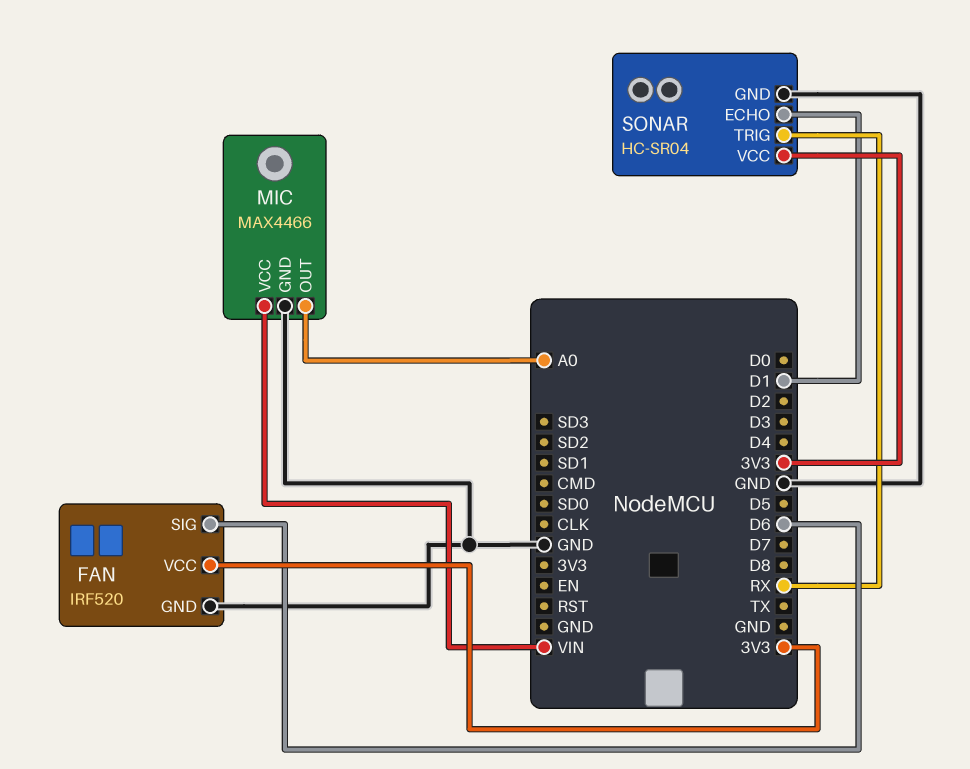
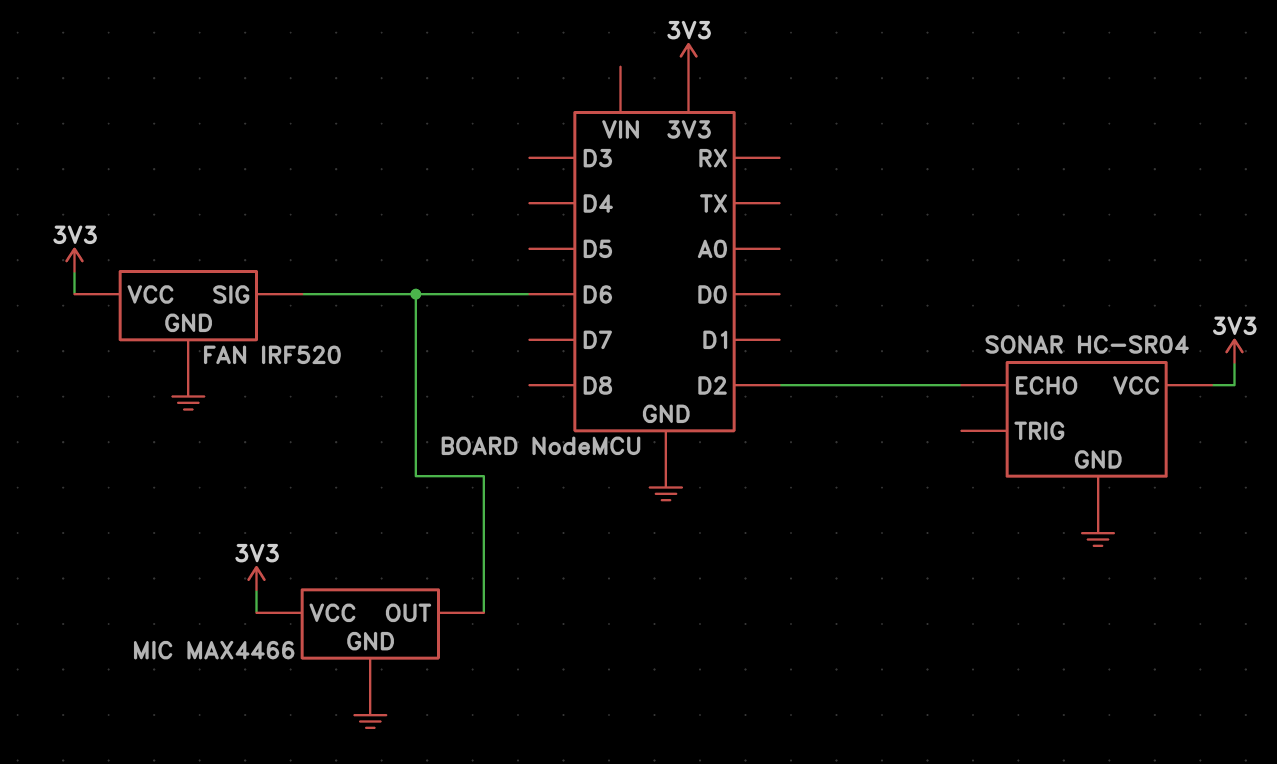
MIC pin OUT: A0 -> D6
MIC pin VCC: VIN -> 3V3
SONAR pin ECHO: D1 -> D2
SONAR pin TRIG: RX -> none

